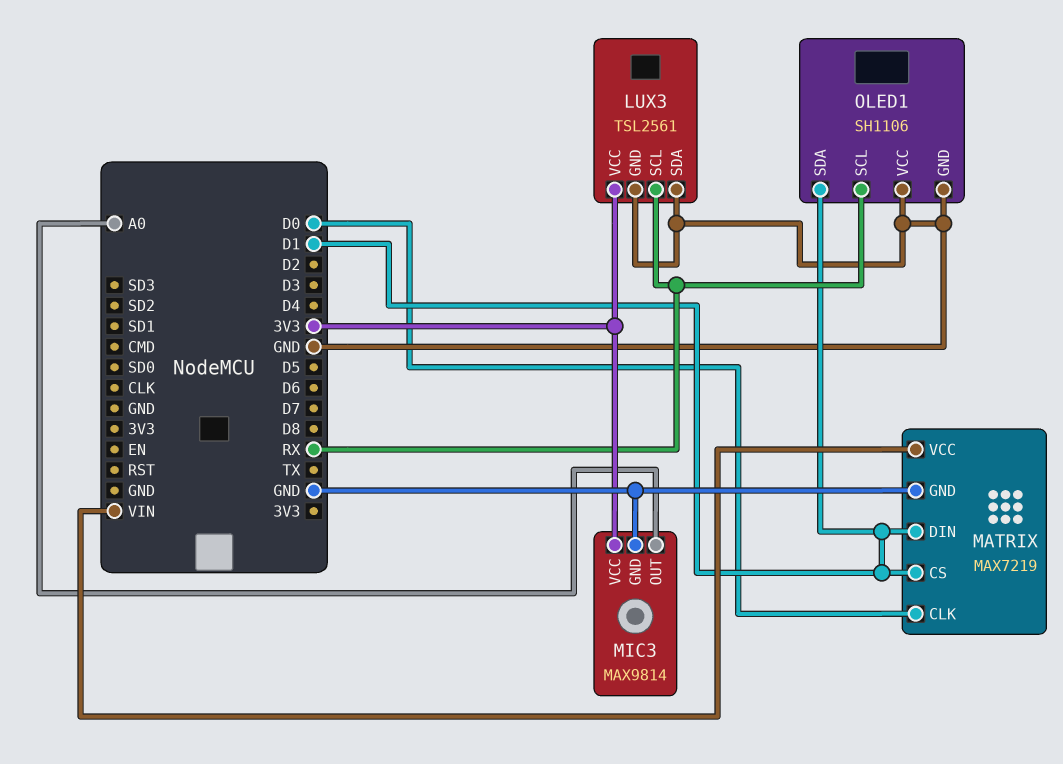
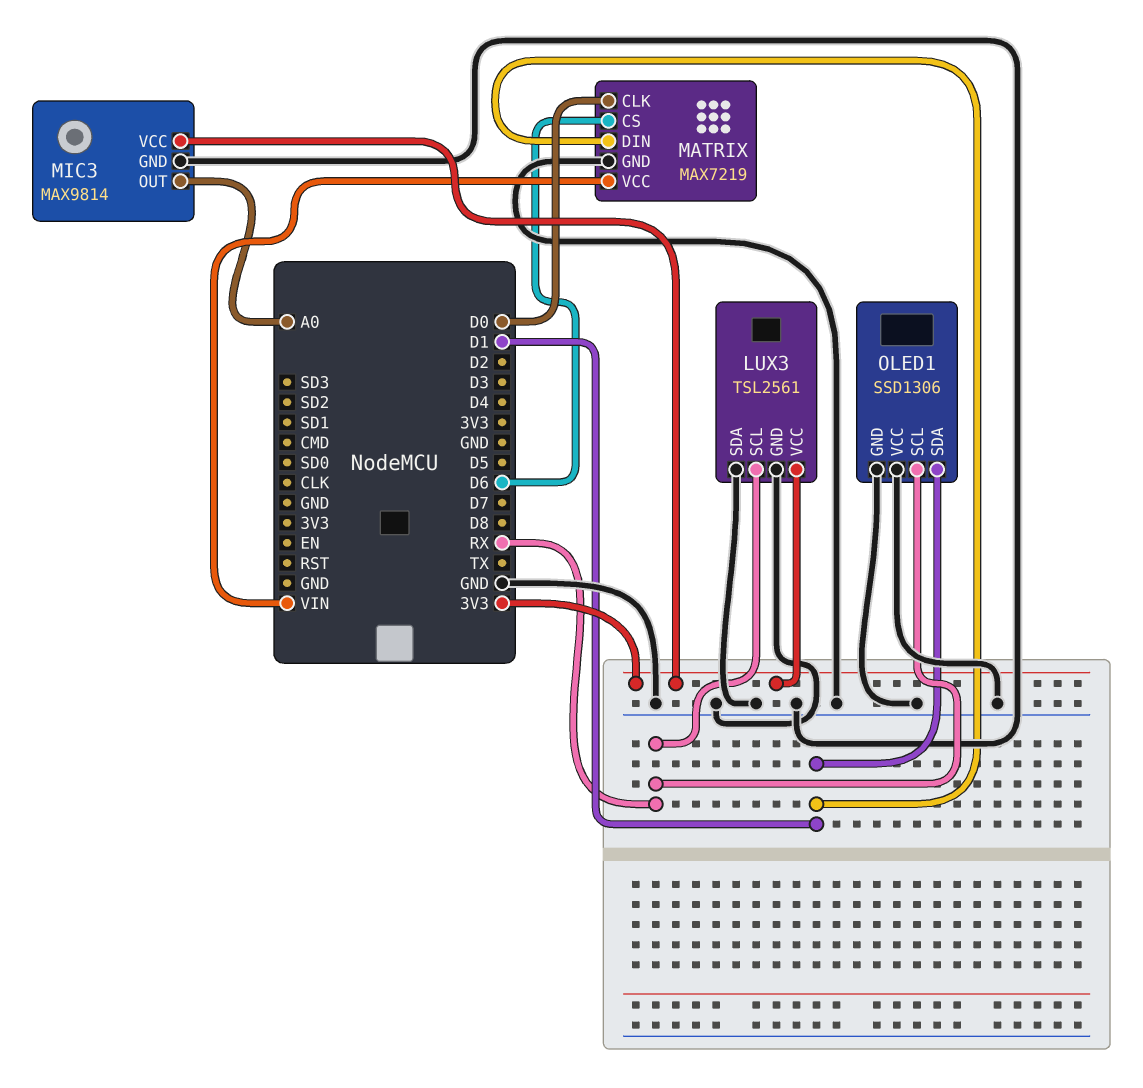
MATRIX pin CS: D1 -> D6
OLED1: SH1106 -> SSD1306

